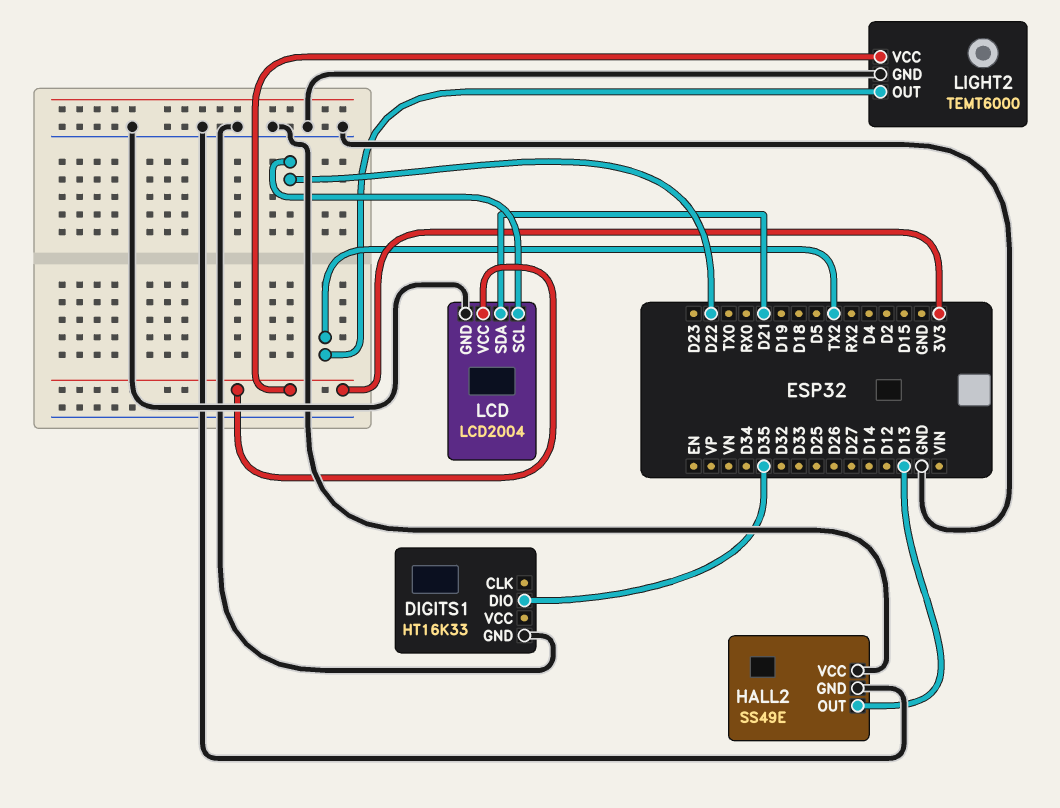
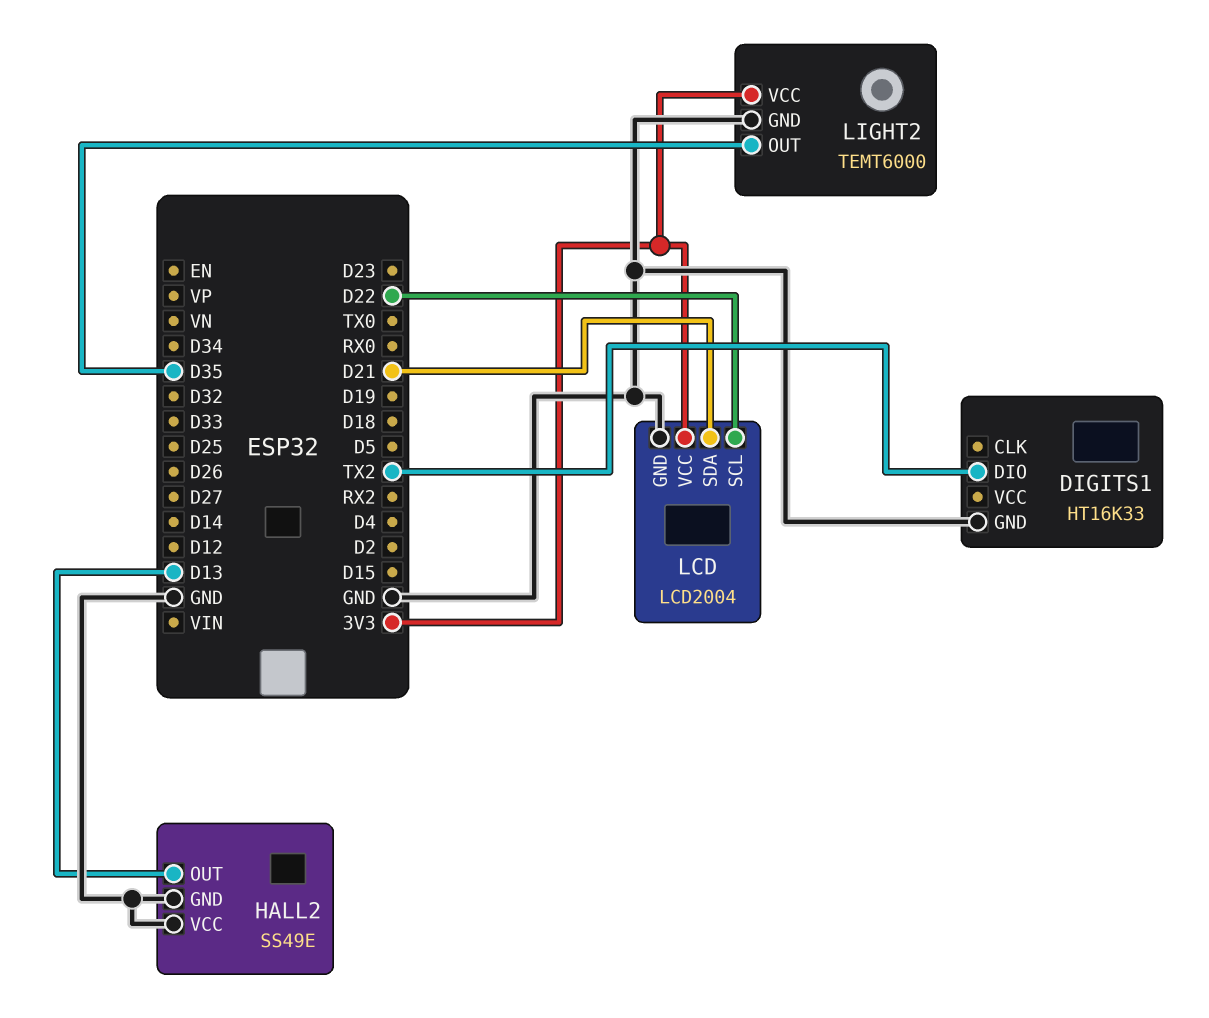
DIGITS1 pin DIO: D35 -> TX2
LIGHT2 pin OUT: TX2 -> D35

